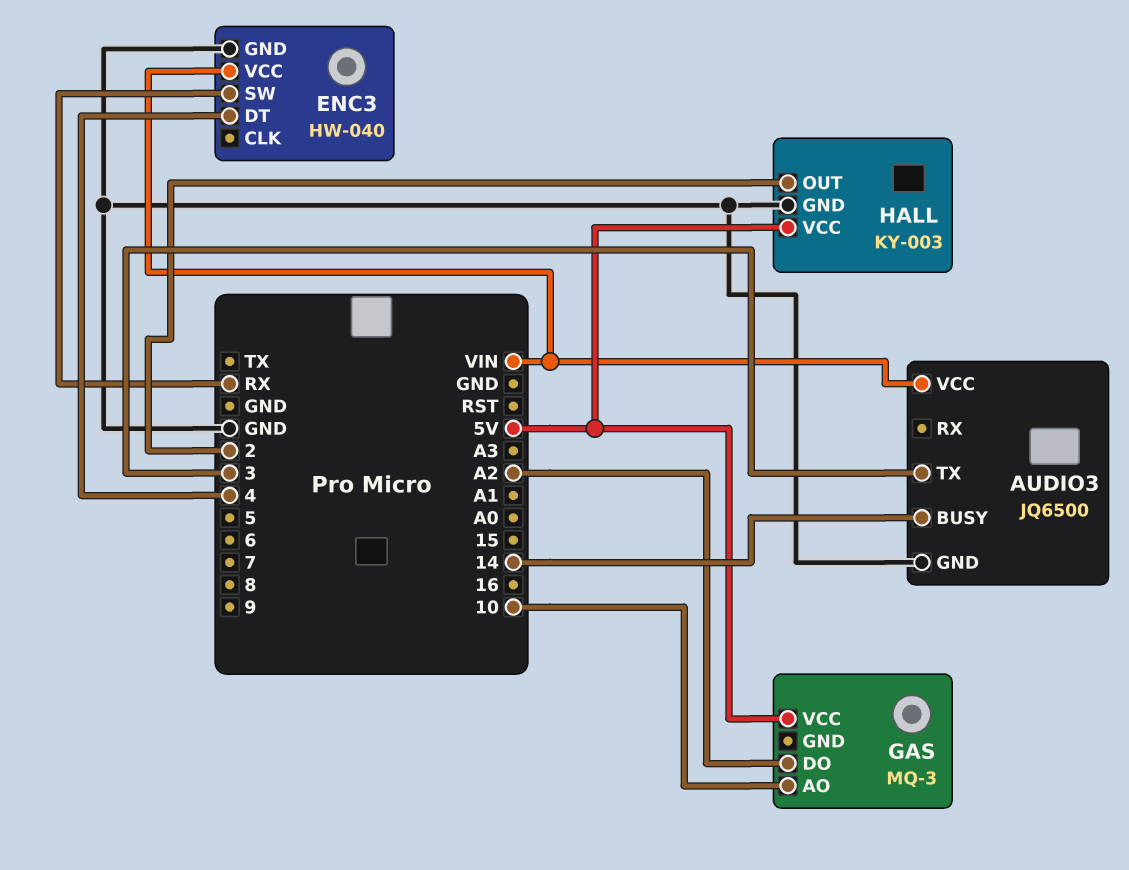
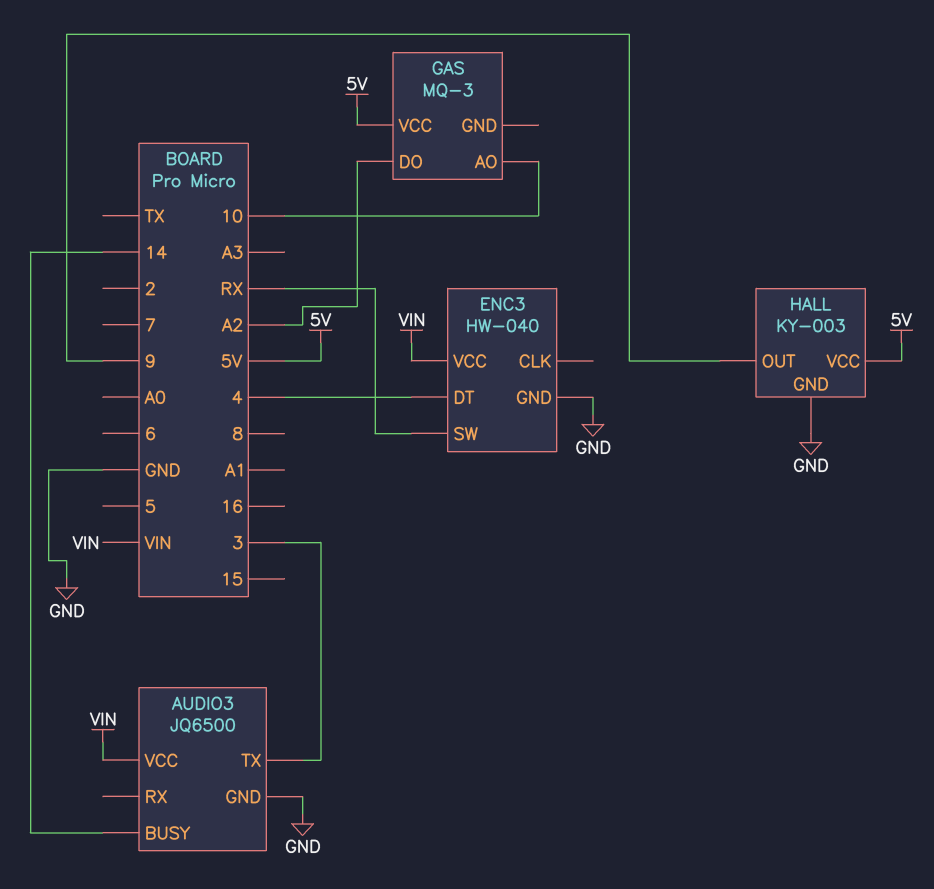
HALL pin OUT: 2 -> 9

